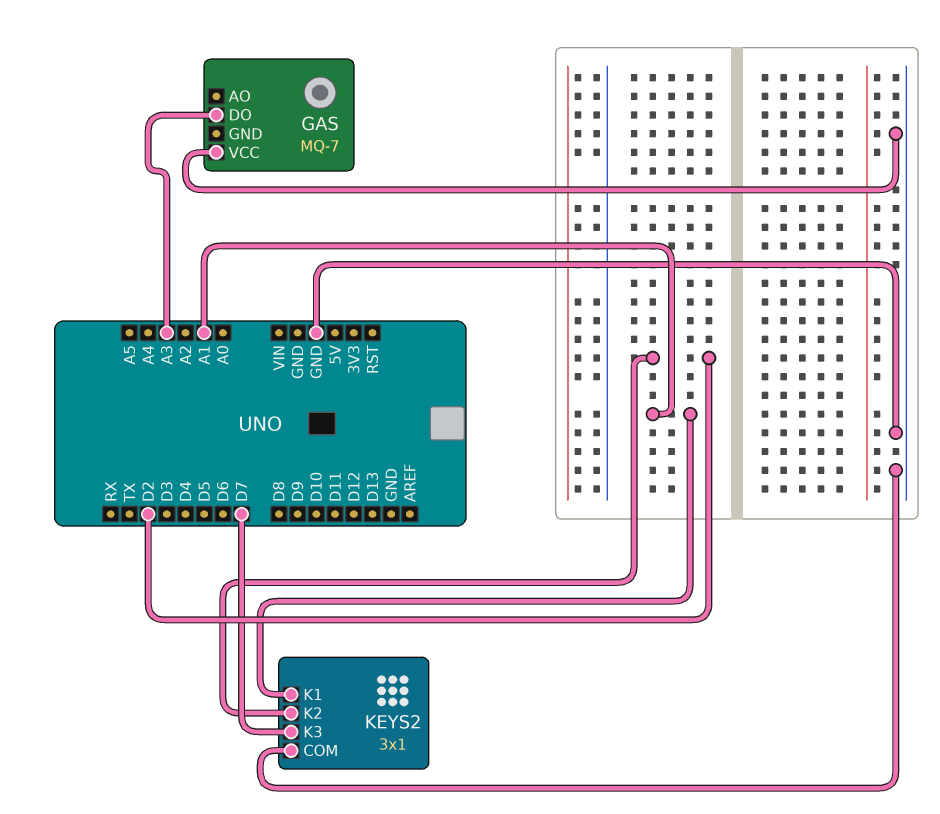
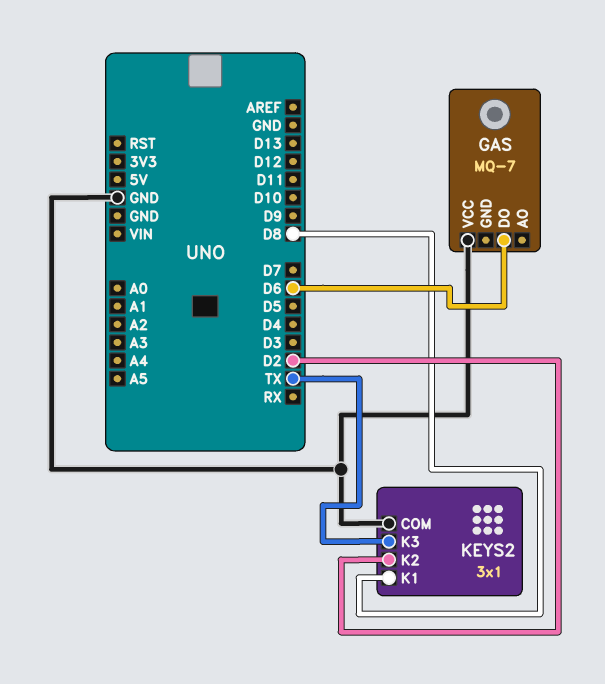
GAS pin DO: A3 -> D6
KEYS2 pin K1: A1 -> D8
KEYS2 pin K3: D7 -> TX

